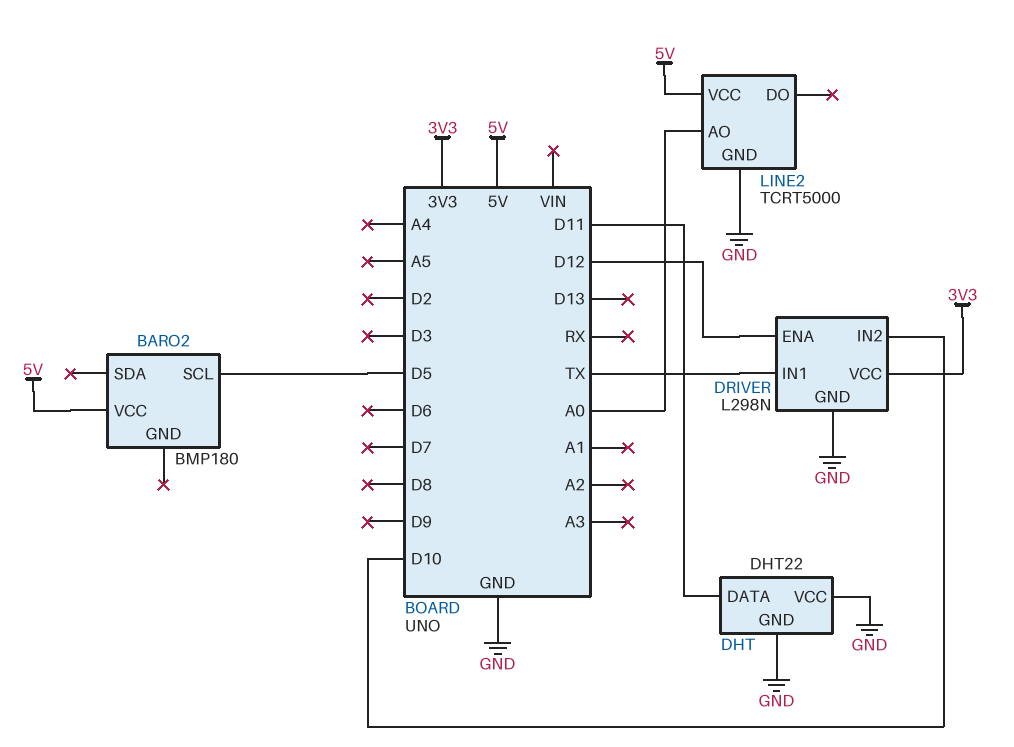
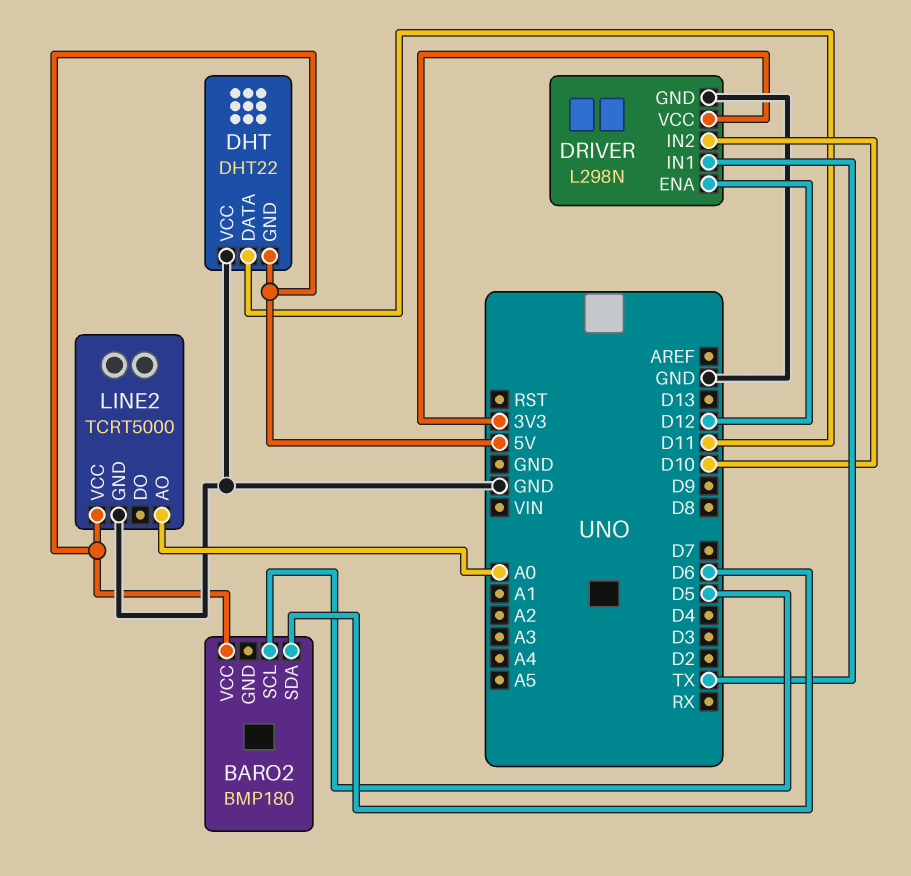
BARO2 pin SDA: none -> D6
DHT pin GND: GND -> 5V

